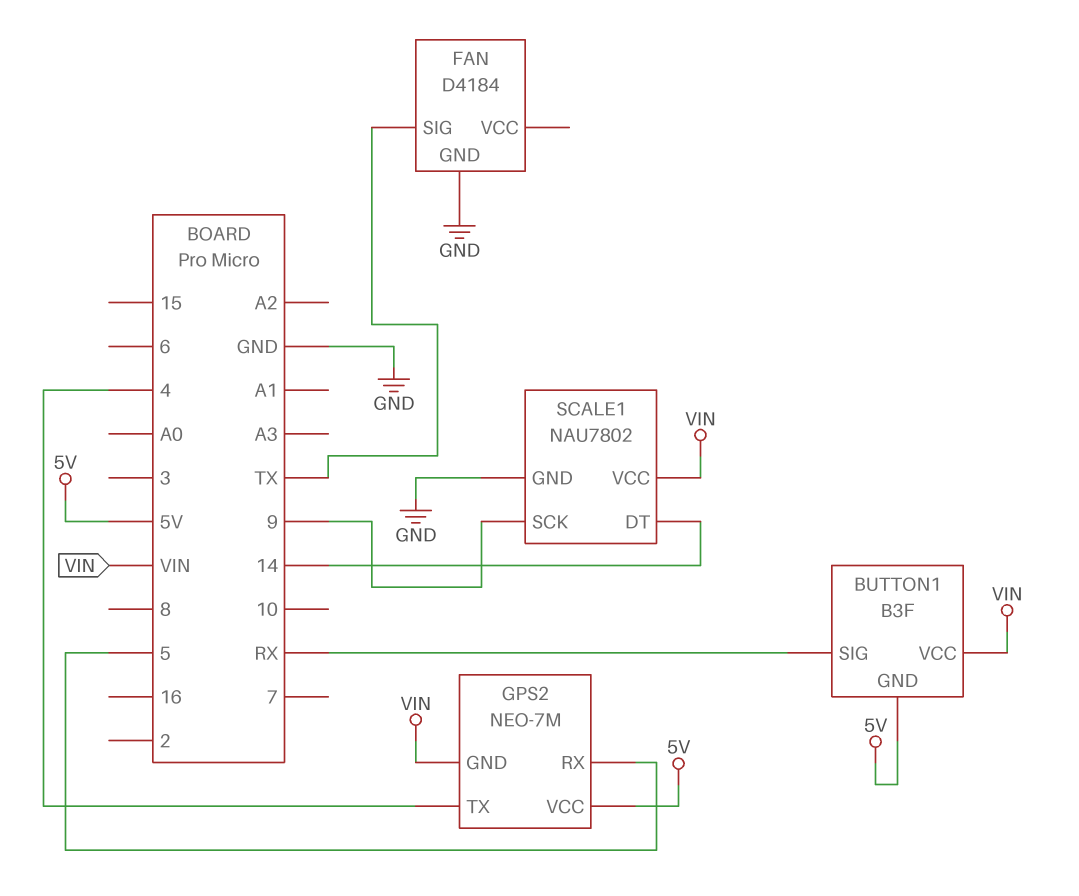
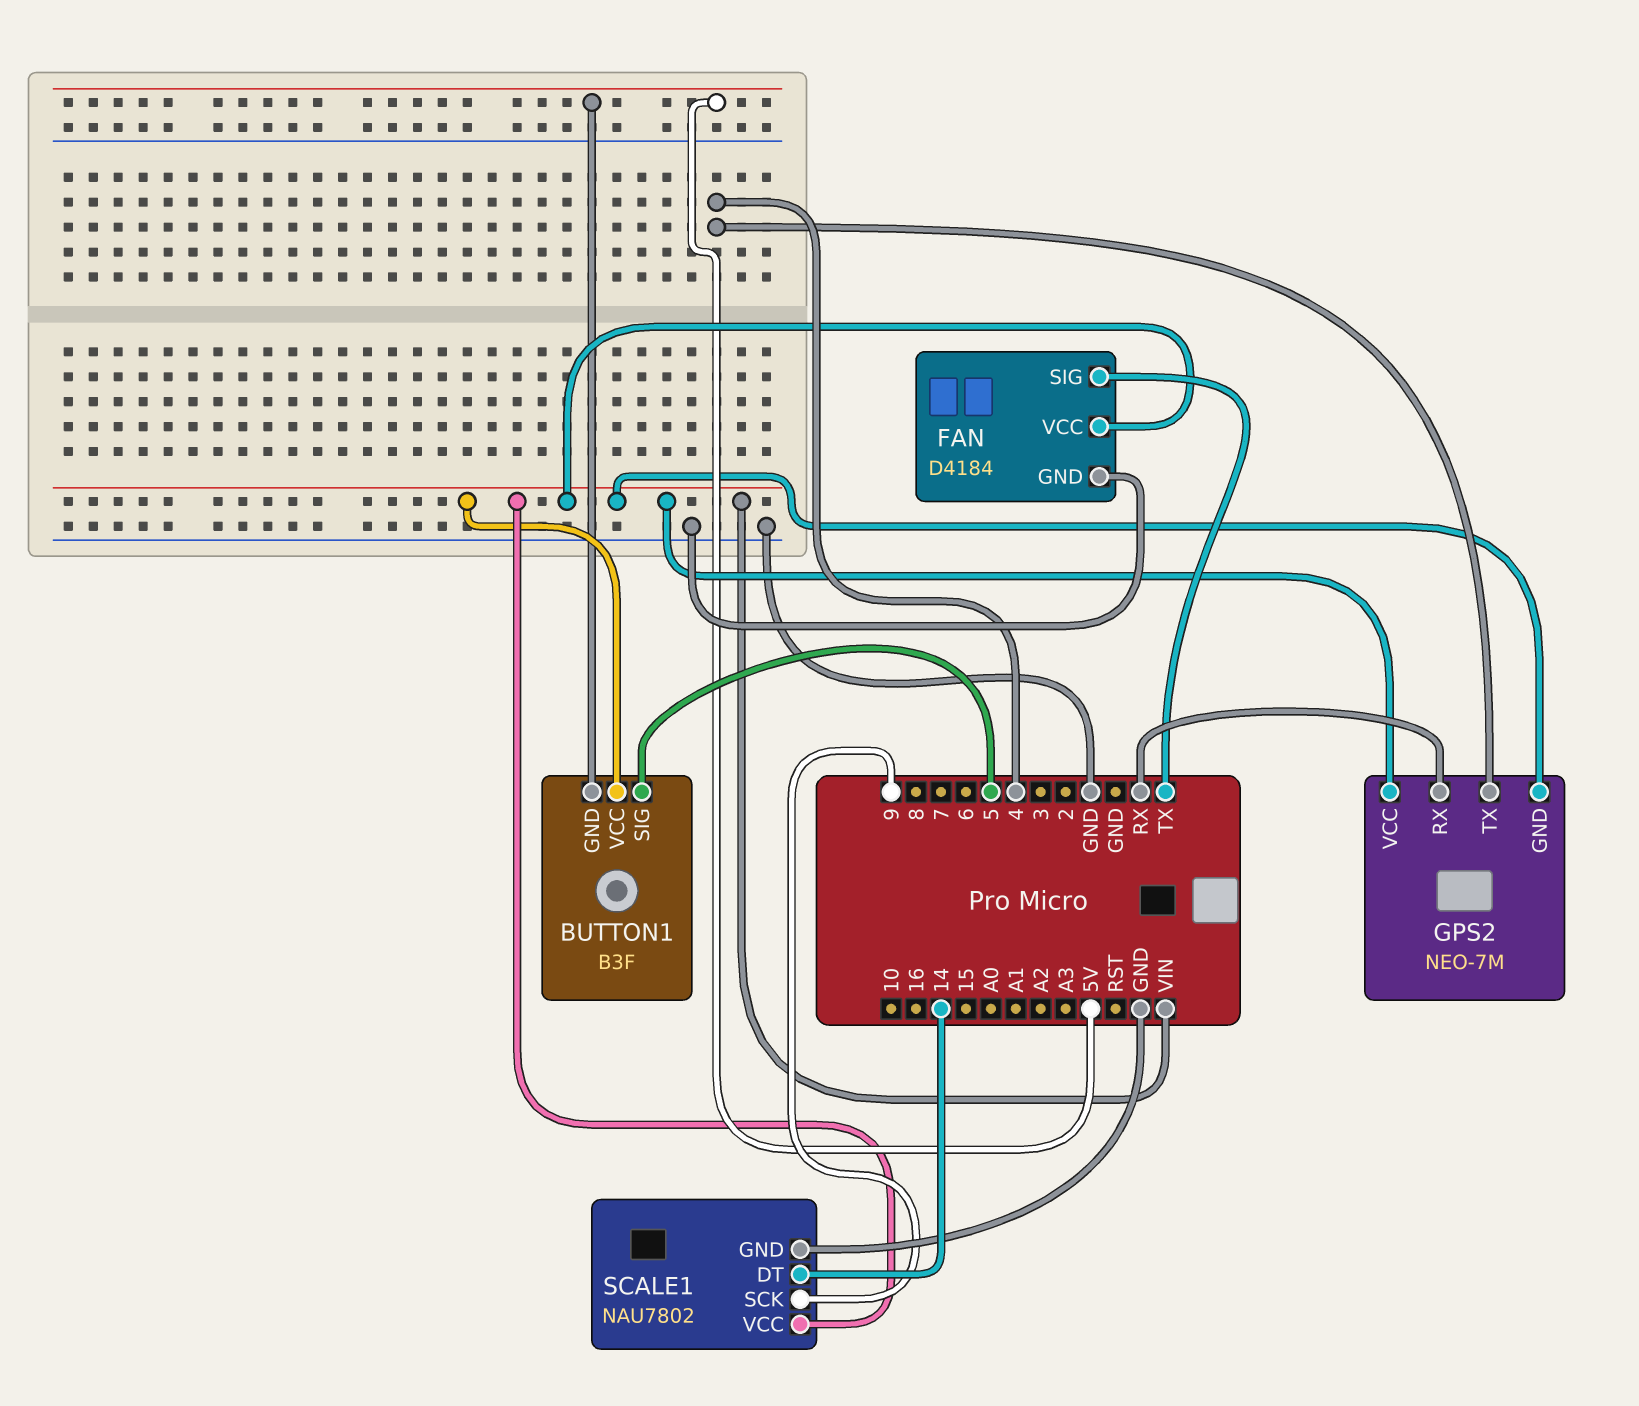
BUTTON1 pin SIG: RX -> 5
FAN pin VCC: none -> VIN
GPS2 pin RX: 5 -> RX
GPS2 pin VCC: 5V -> VIN

